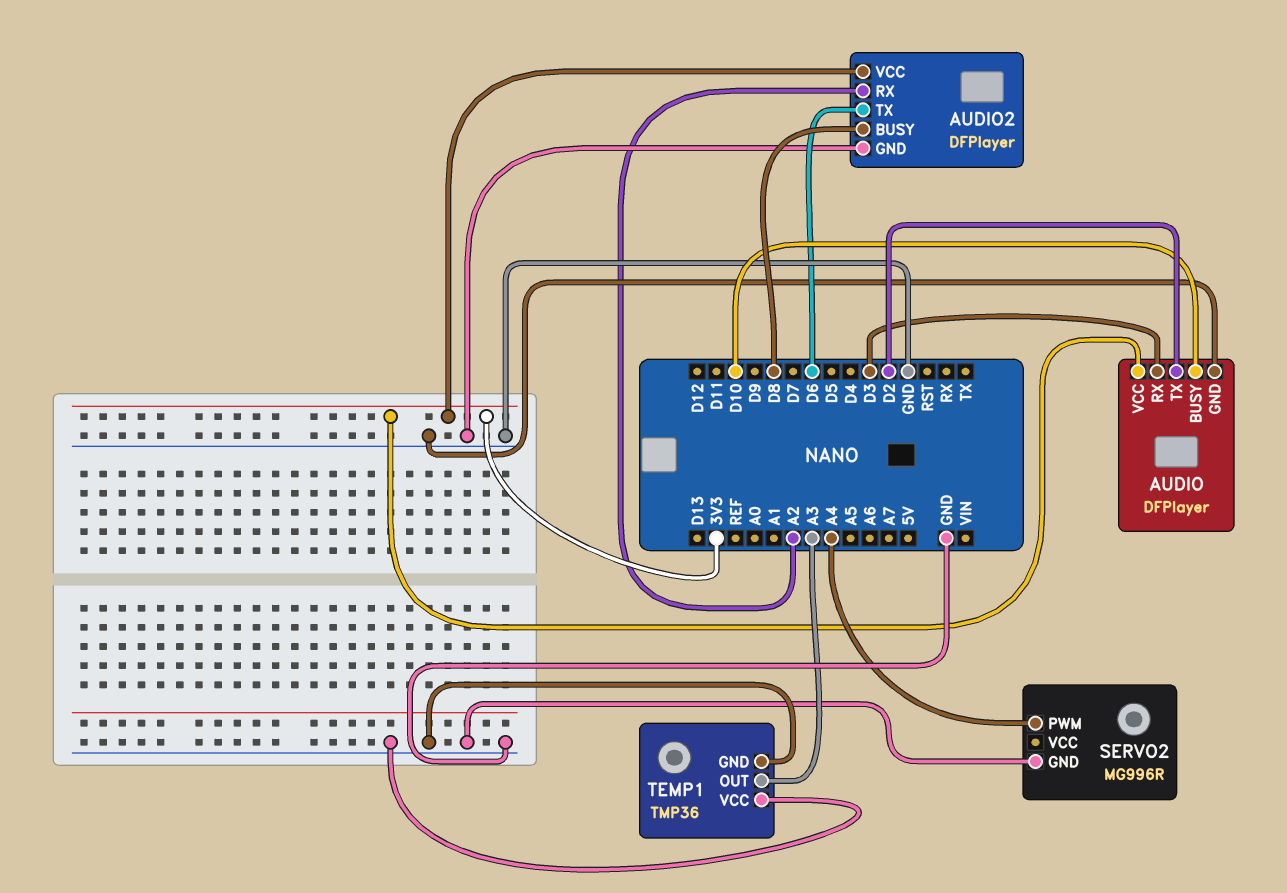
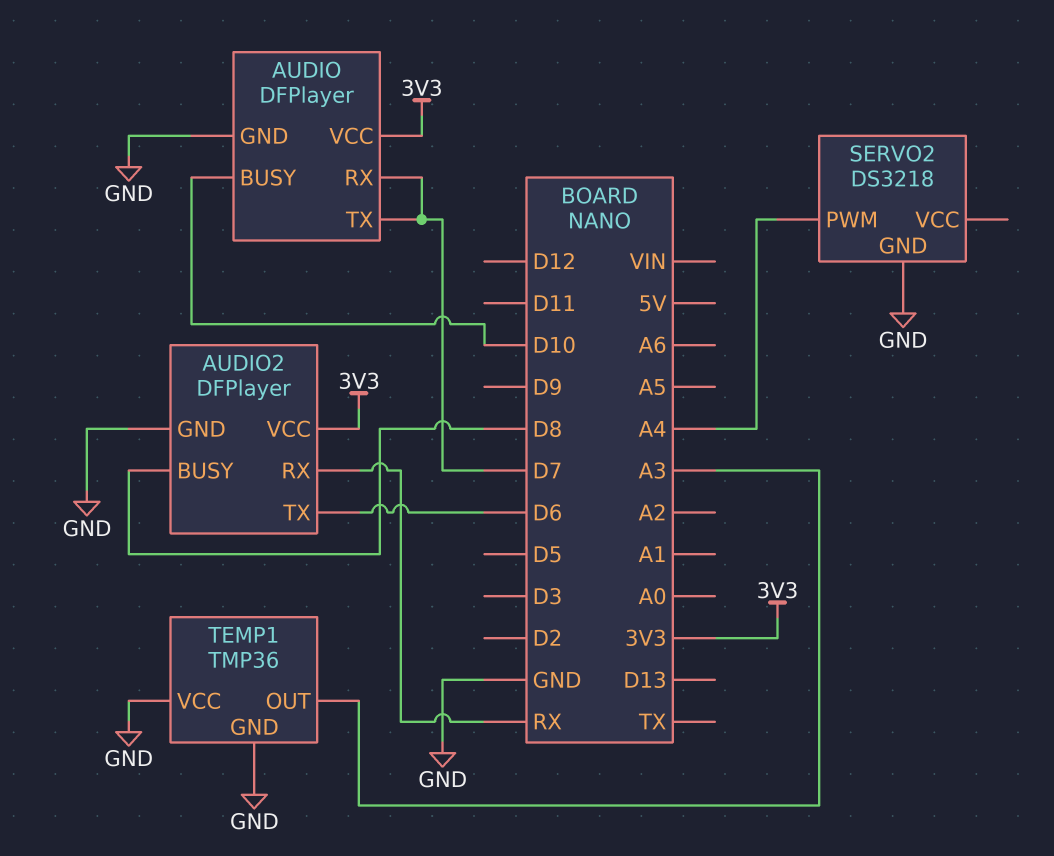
AUDIO pin RX: D3 -> D7
AUDIO pin TX: D2 -> D7
AUDIO2 pin RX: A2 -> RX
SERVO2: MG996R -> DS3218

